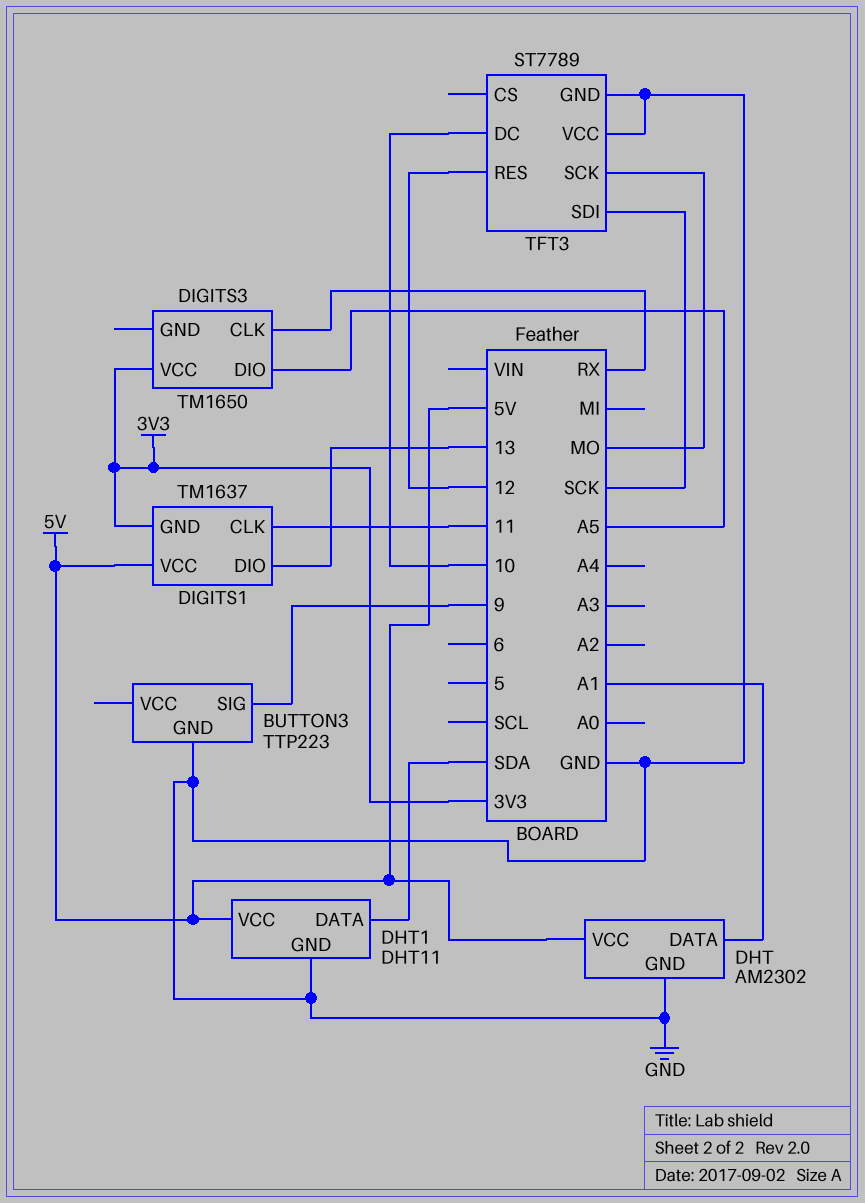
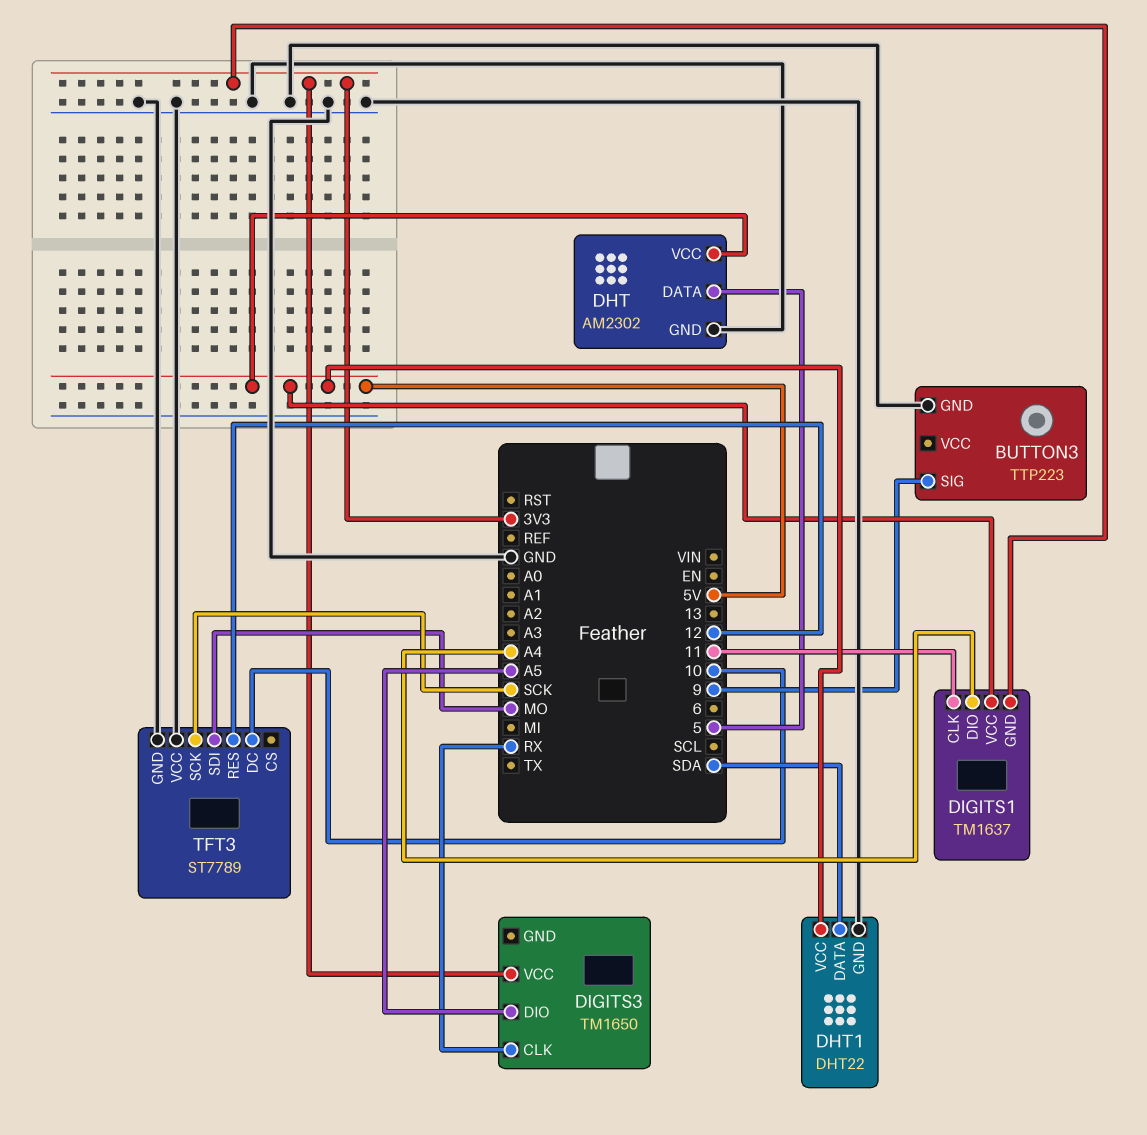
DHT pin DATA: A1 -> 5
DHT1: DHT11 -> DHT22
DIGITS1 pin DIO: 13 -> A4
TFT3 pin SCK: MO -> SCK
TFT3 pin SDI: SCK -> MO

